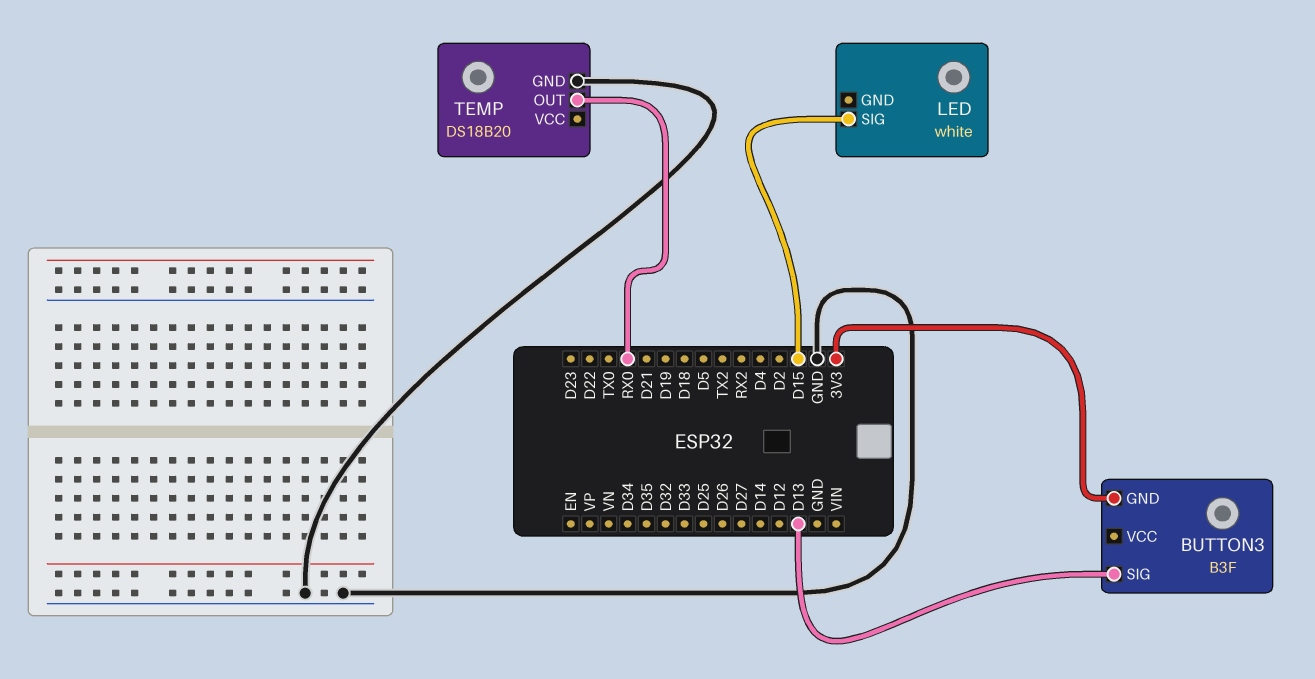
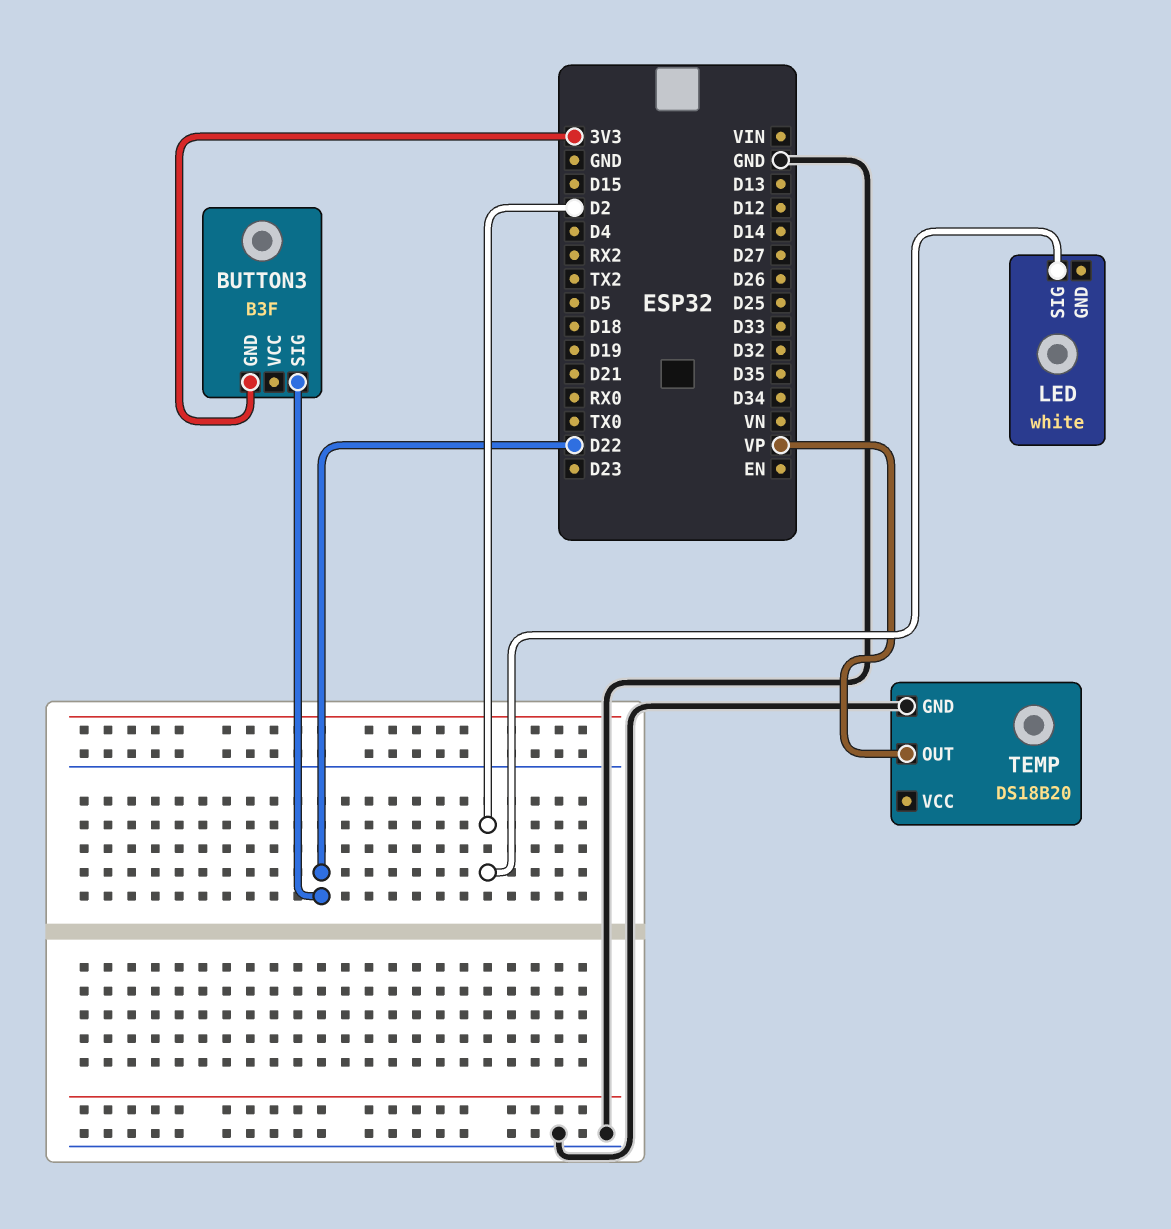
BUTTON3 pin SIG: D13 -> D22
LED pin SIG: D15 -> D2
TEMP pin OUT: RX0 -> VP

